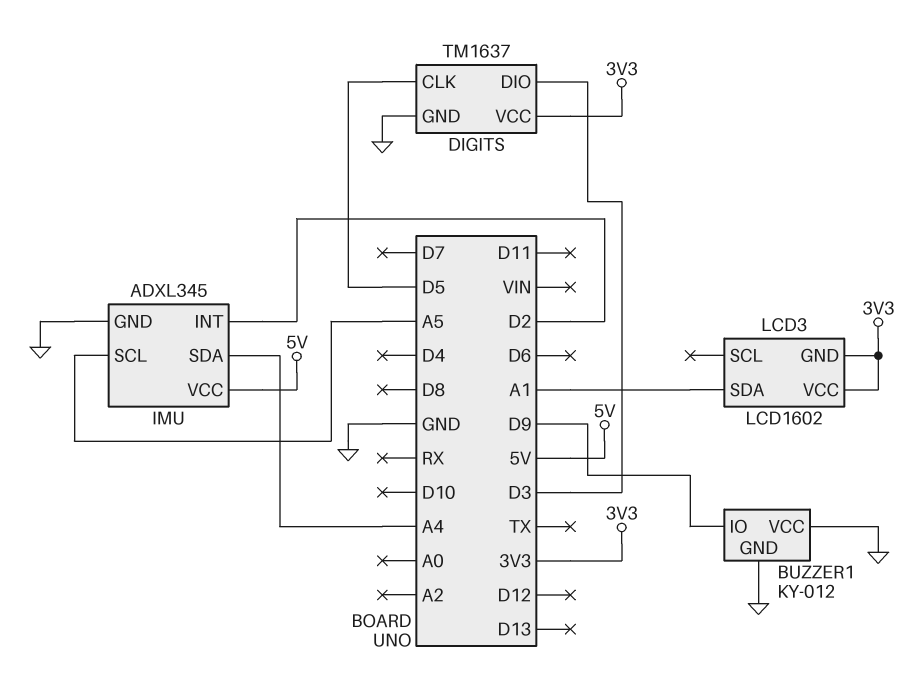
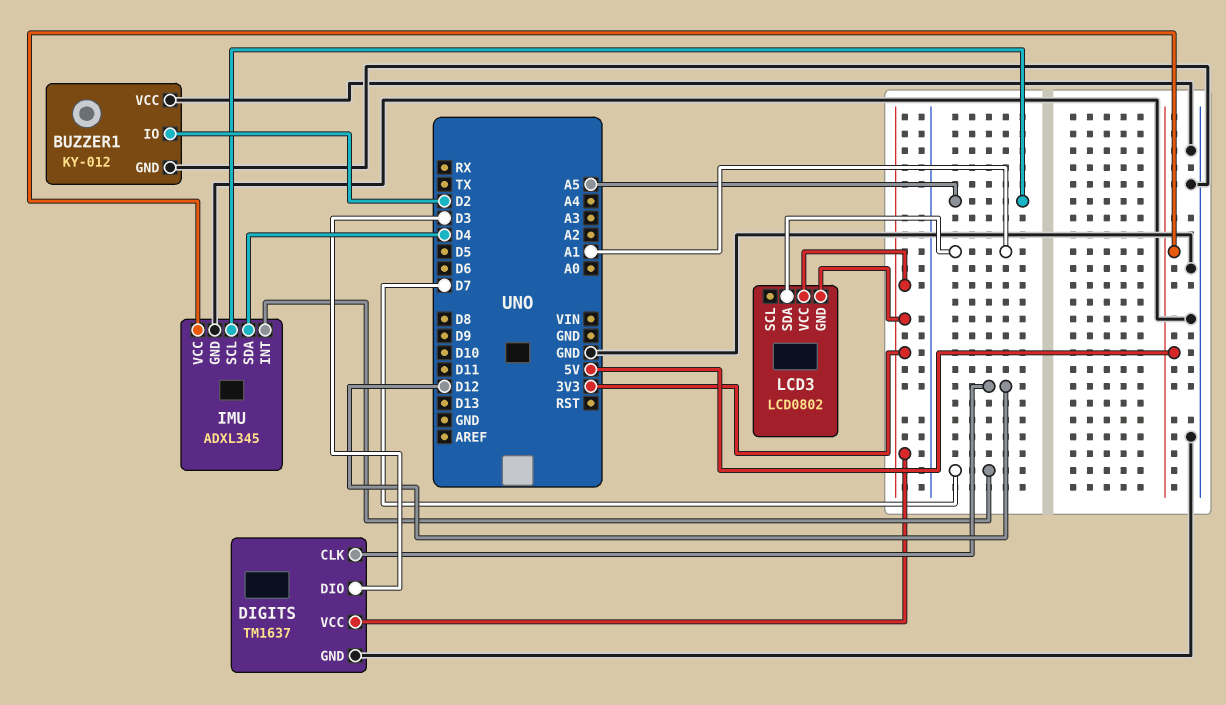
BUZZER1 pin IO: D9 -> D2
DIGITS pin CLK: D5 -> D12
IMU pin INT: D2 -> D7
IMU pin SDA: A4 -> D4
LCD3: LCD1602 -> LCD0802

